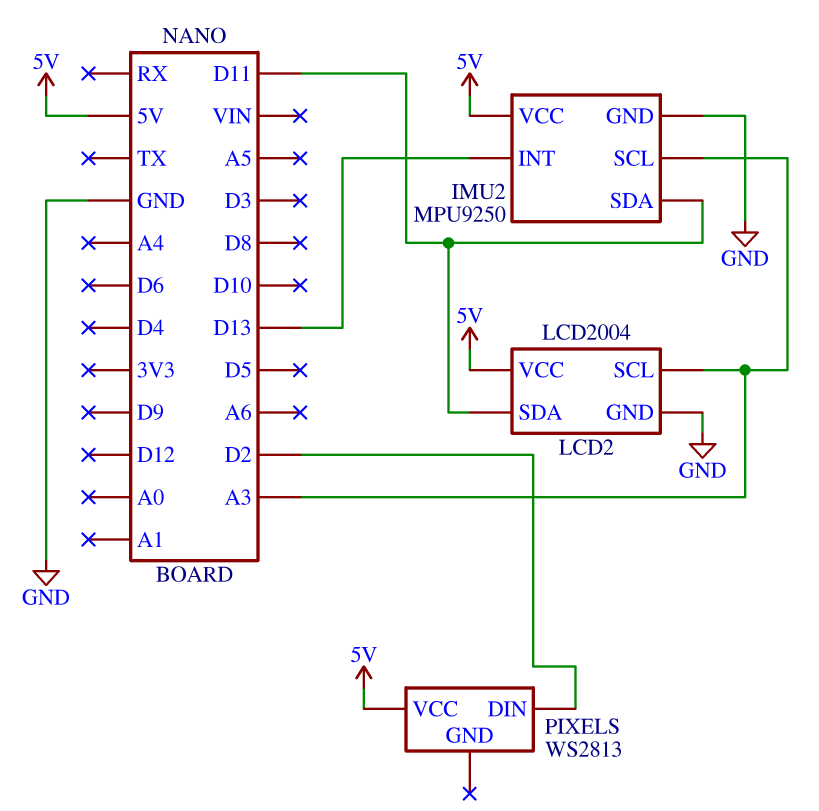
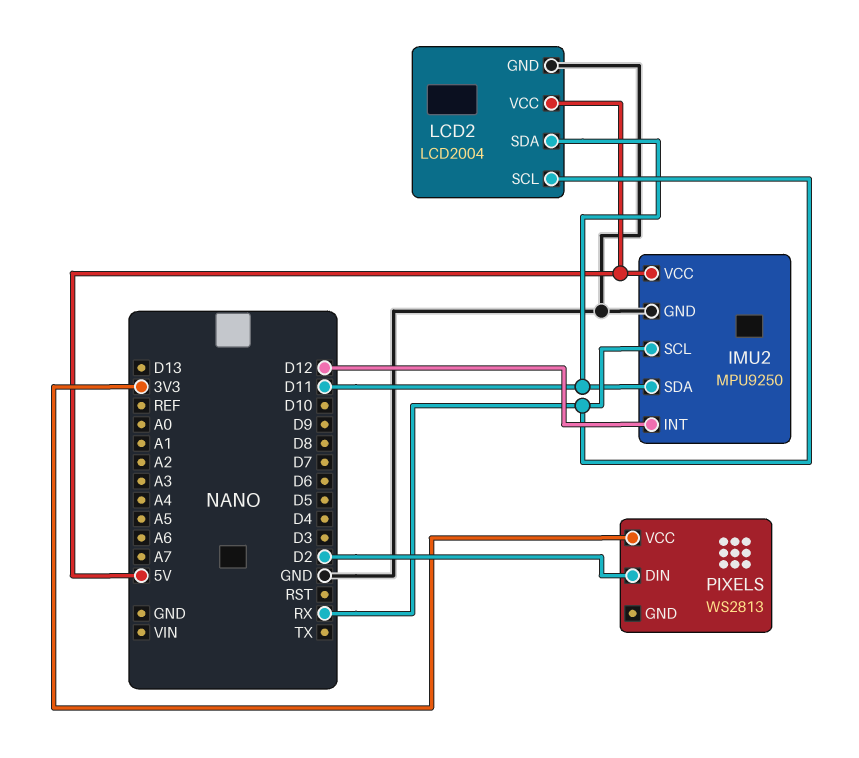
IMU2 pin INT: D13 -> D12
IMU2 pin SCL: A3 -> RX
LCD2 pin SCL: A3 -> RX
PIXELS pin VCC: 5V -> 3V3

